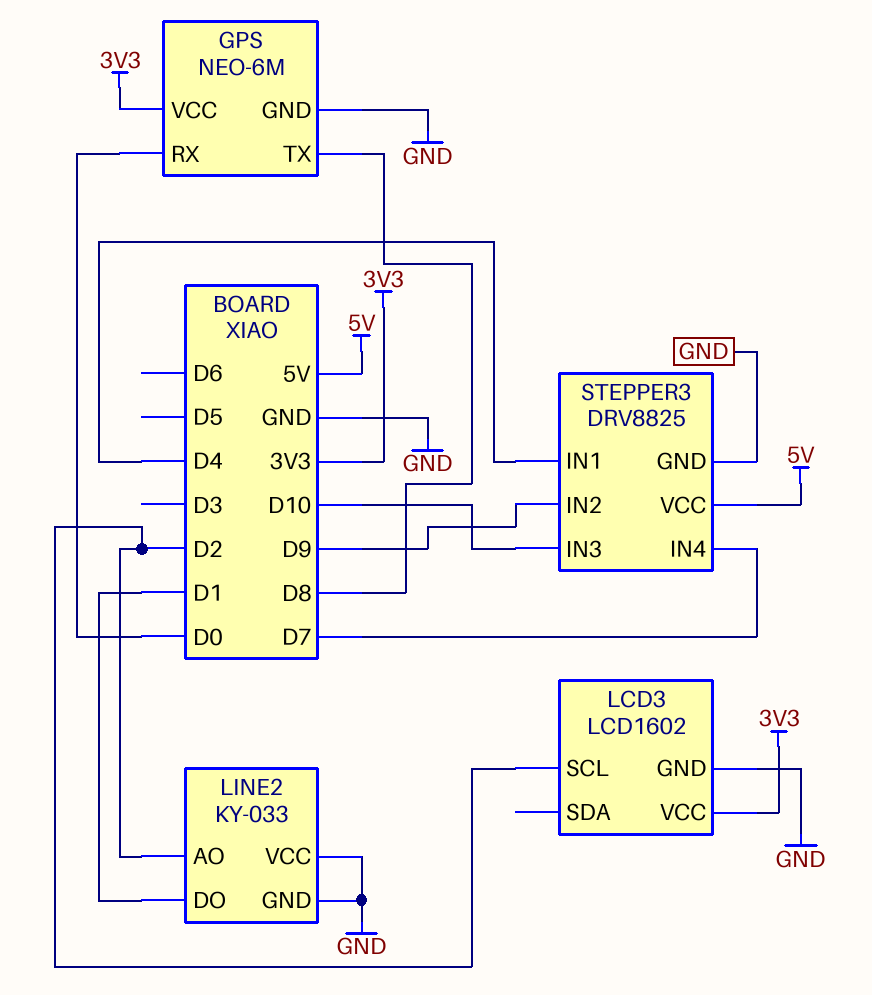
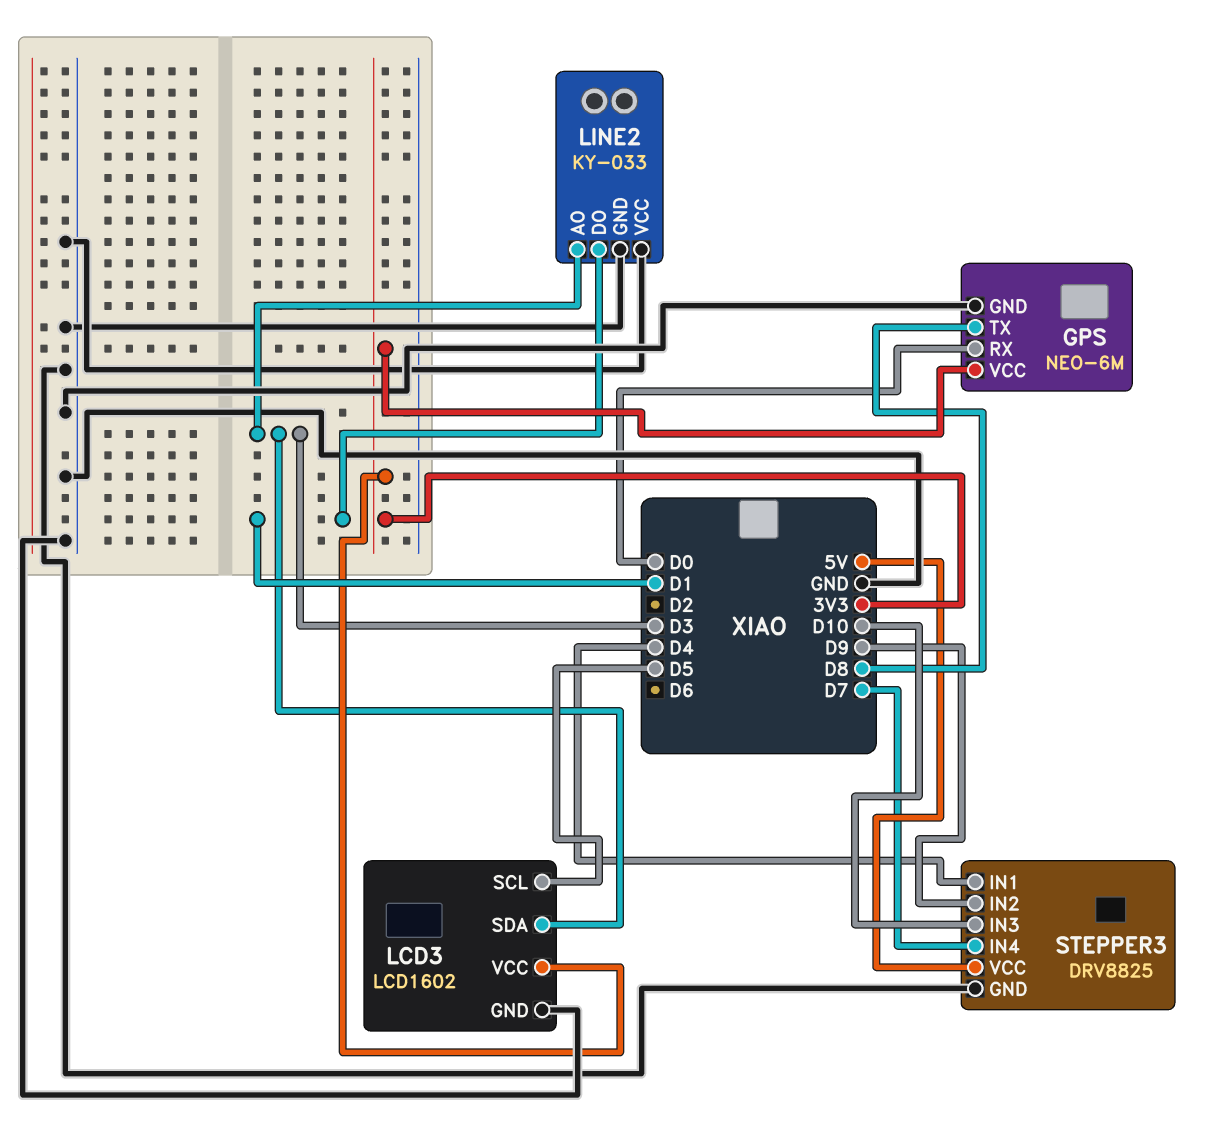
LCD3 pin SCL: D2 -> D5
LCD3 pin SDA: none -> D3
LINE2 pin AO: D2 -> D3

